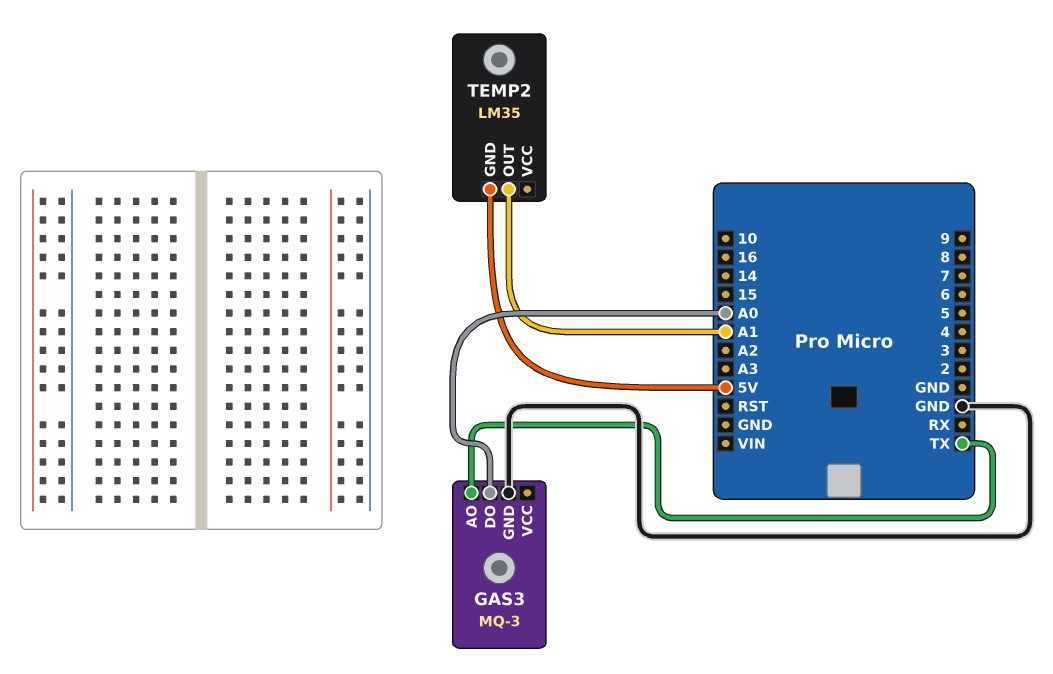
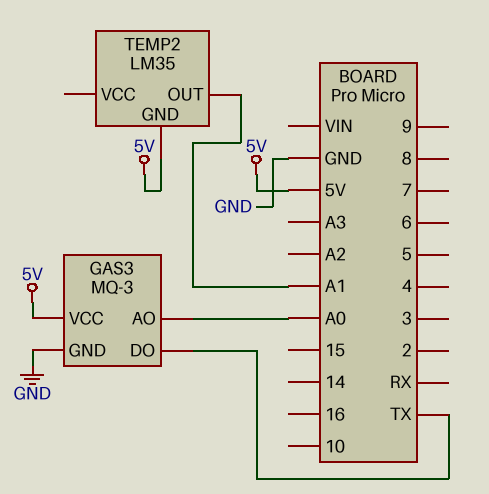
GAS3 pin AO: TX -> A0
GAS3 pin DO: A0 -> TX
GAS3 pin VCC: none -> 5V

